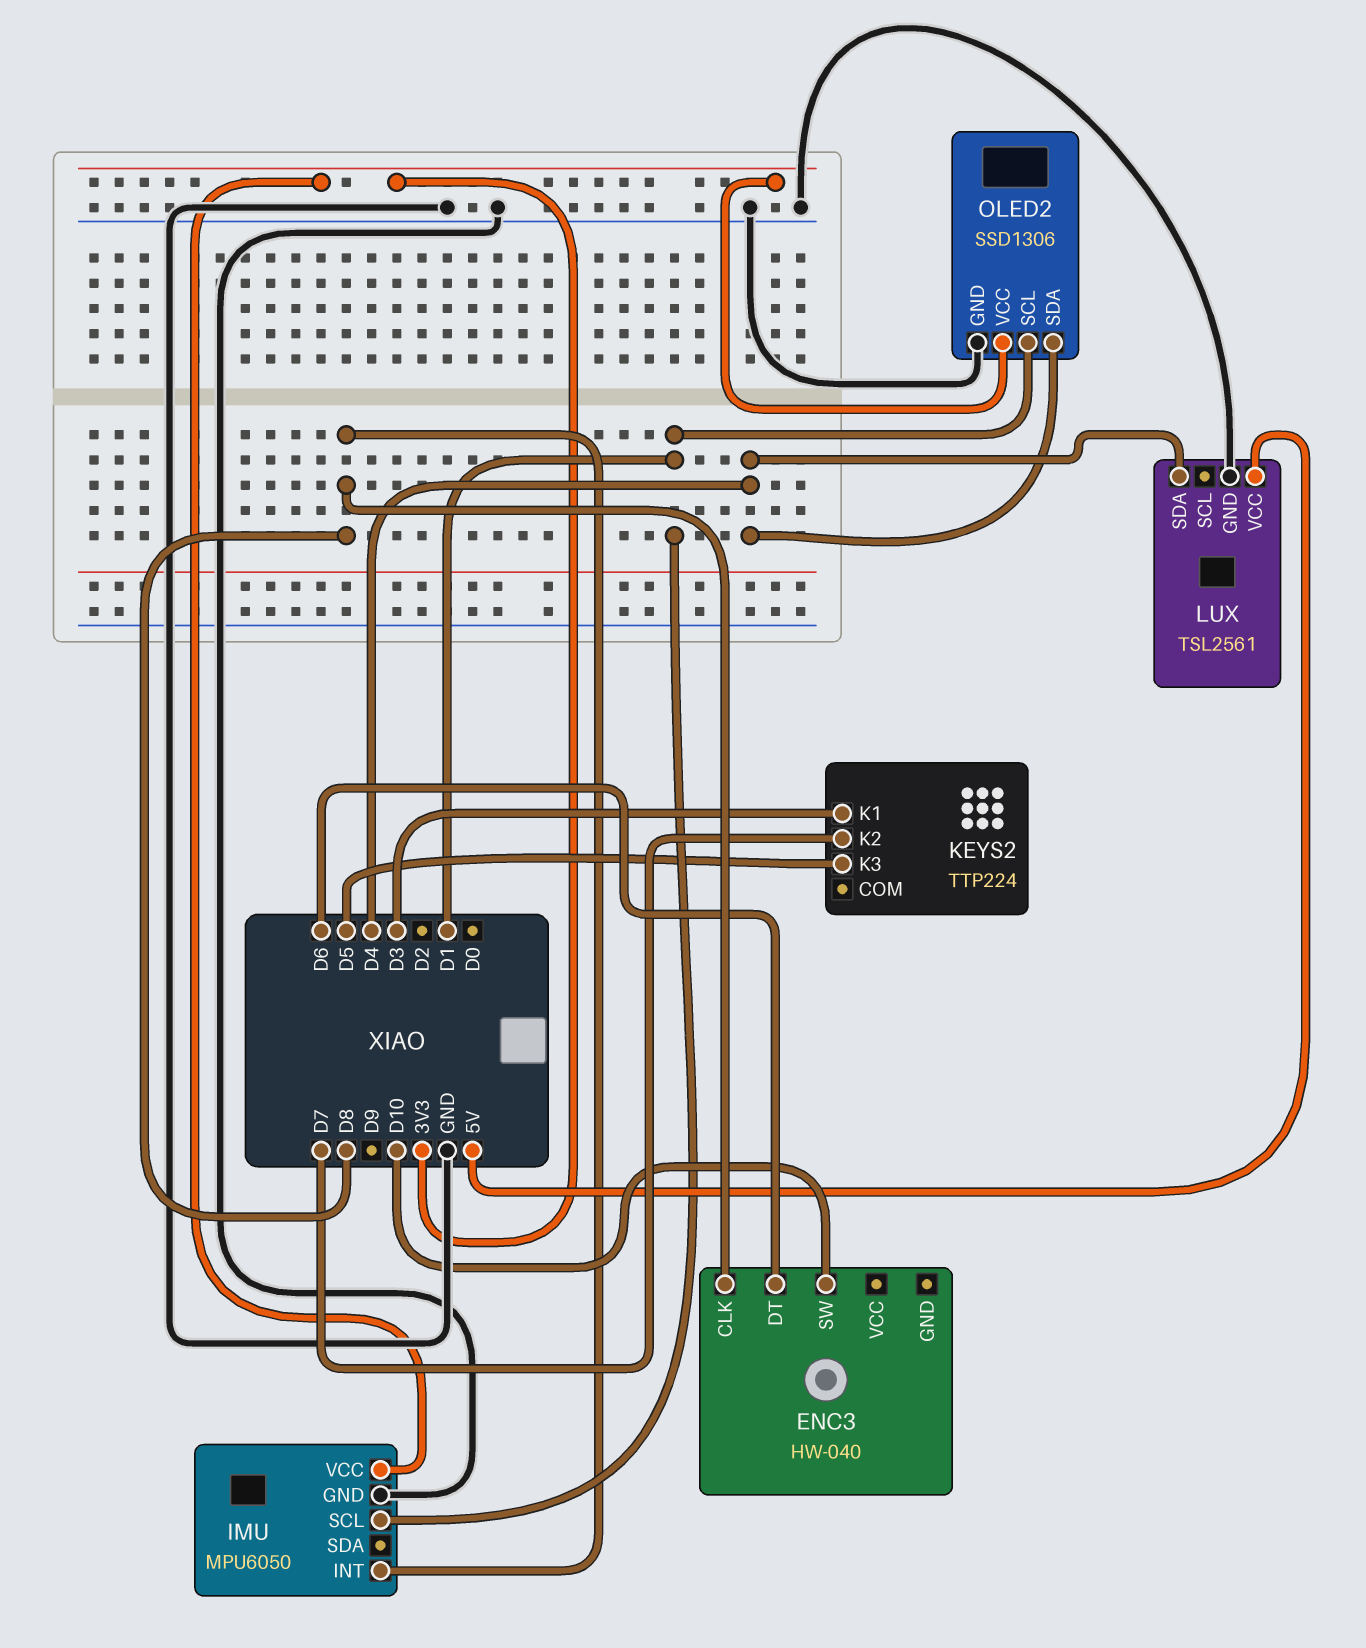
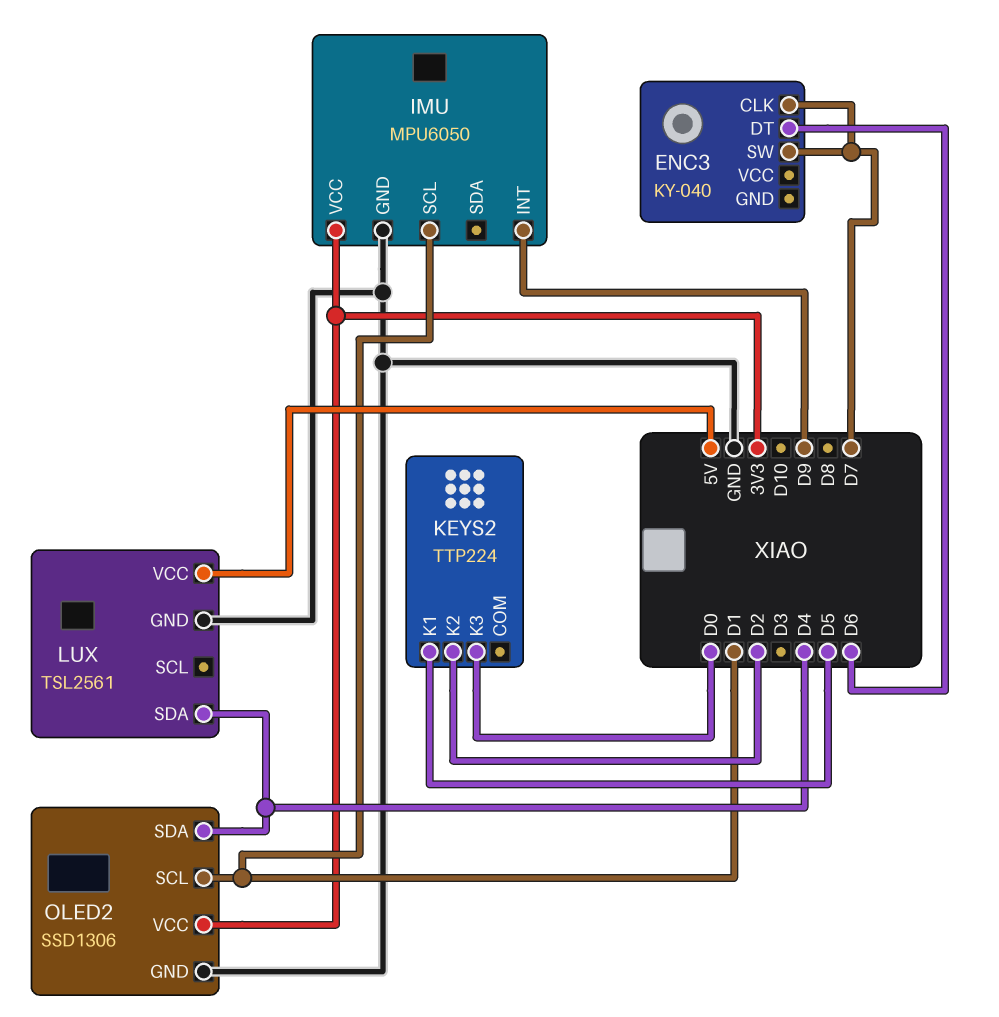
ENC3: HW-040 -> KY-040
ENC3 pin CLK: D8 -> D7
ENC3 pin SW: D10 -> D7
IMU pin INT: D8 -> D9
KEYS2 pin K1: D3 -> D5
KEYS2 pin K2: D7 -> D2
KEYS2 pin K3: D5 -> D0

